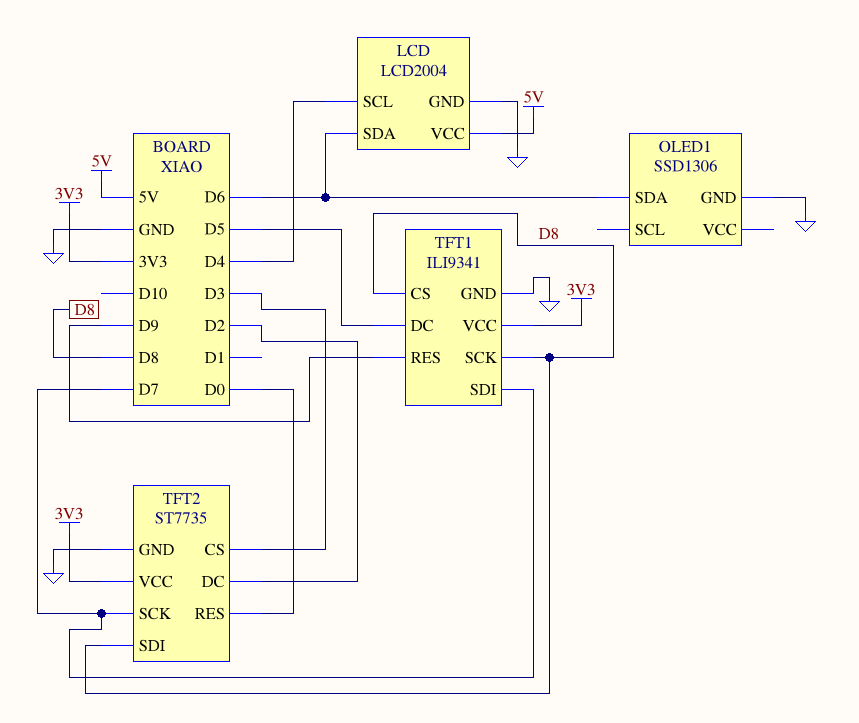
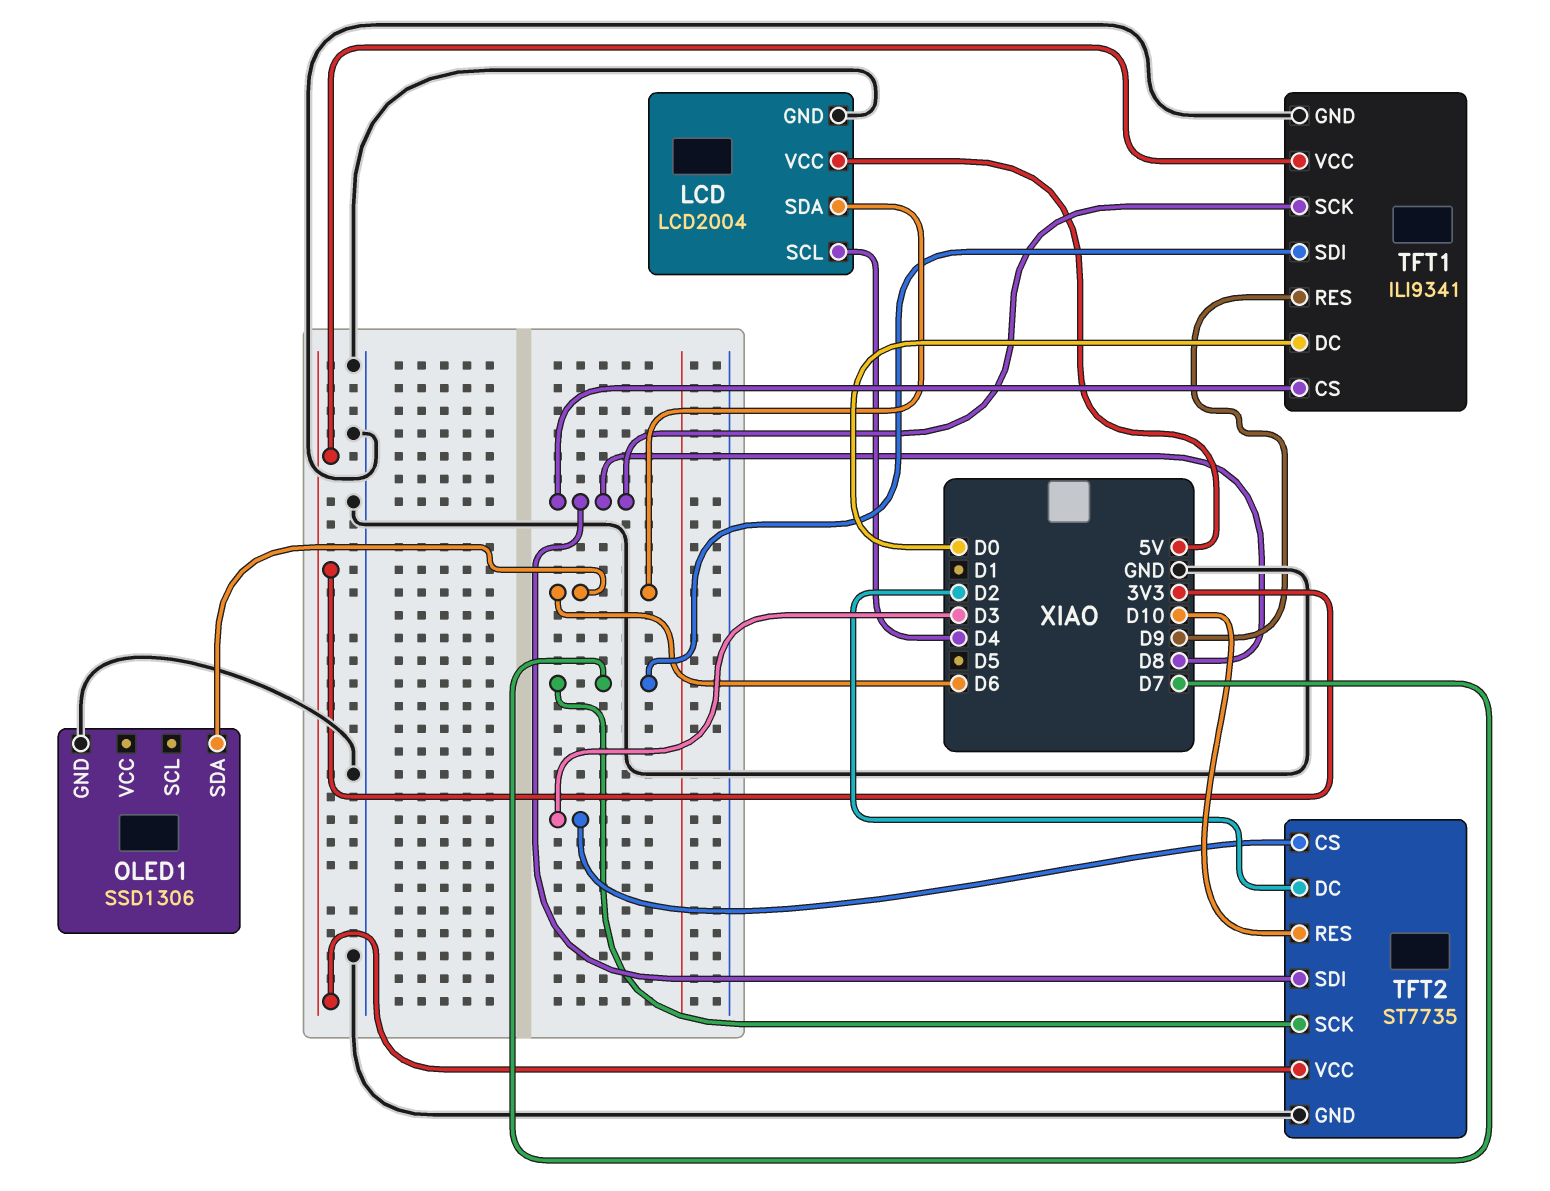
TFT1 pin DC: D5 -> D0
TFT2 pin RES: D0 -> D10

